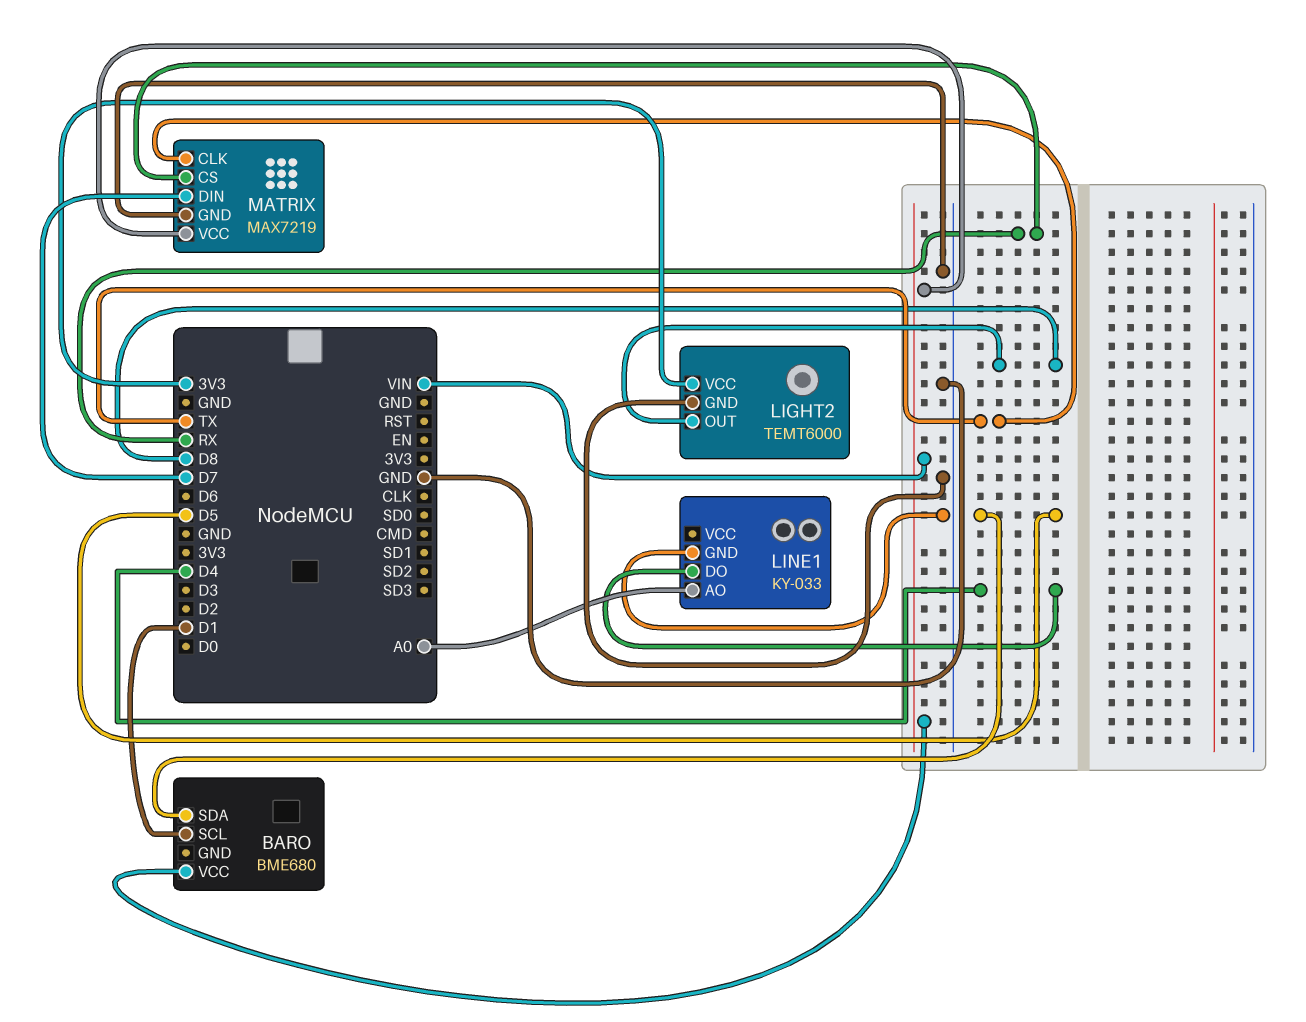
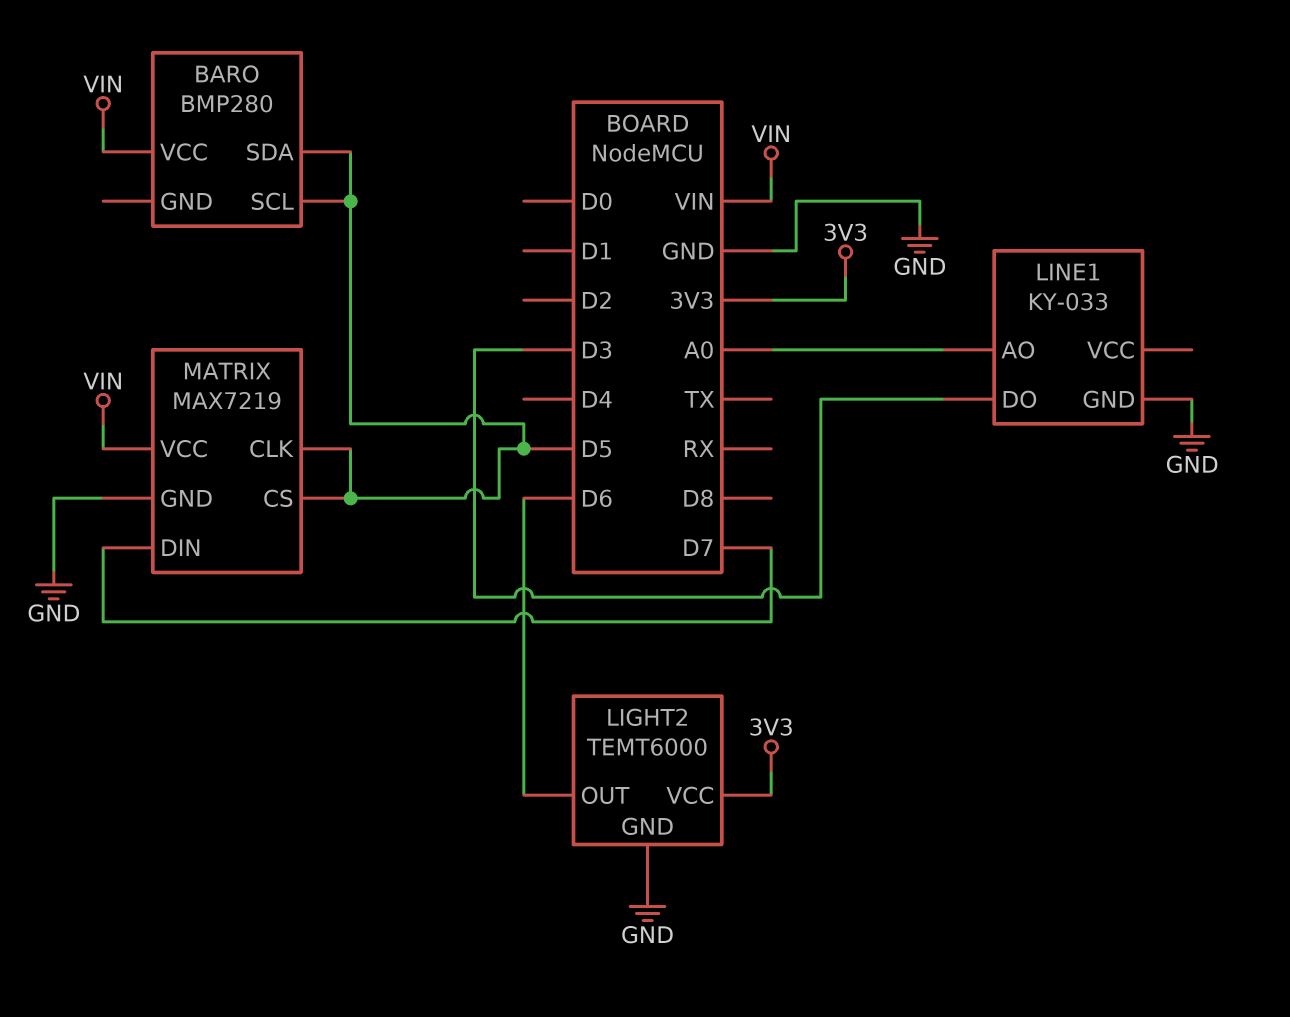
BARO: BME680 -> BMP280
BARO pin SCL: D1 -> D5
LIGHT2 pin OUT: D8 -> D6
LINE1 pin DO: D4 -> D3
MATRIX pin CLK: TX -> D5
MATRIX pin CS: RX -> D5

